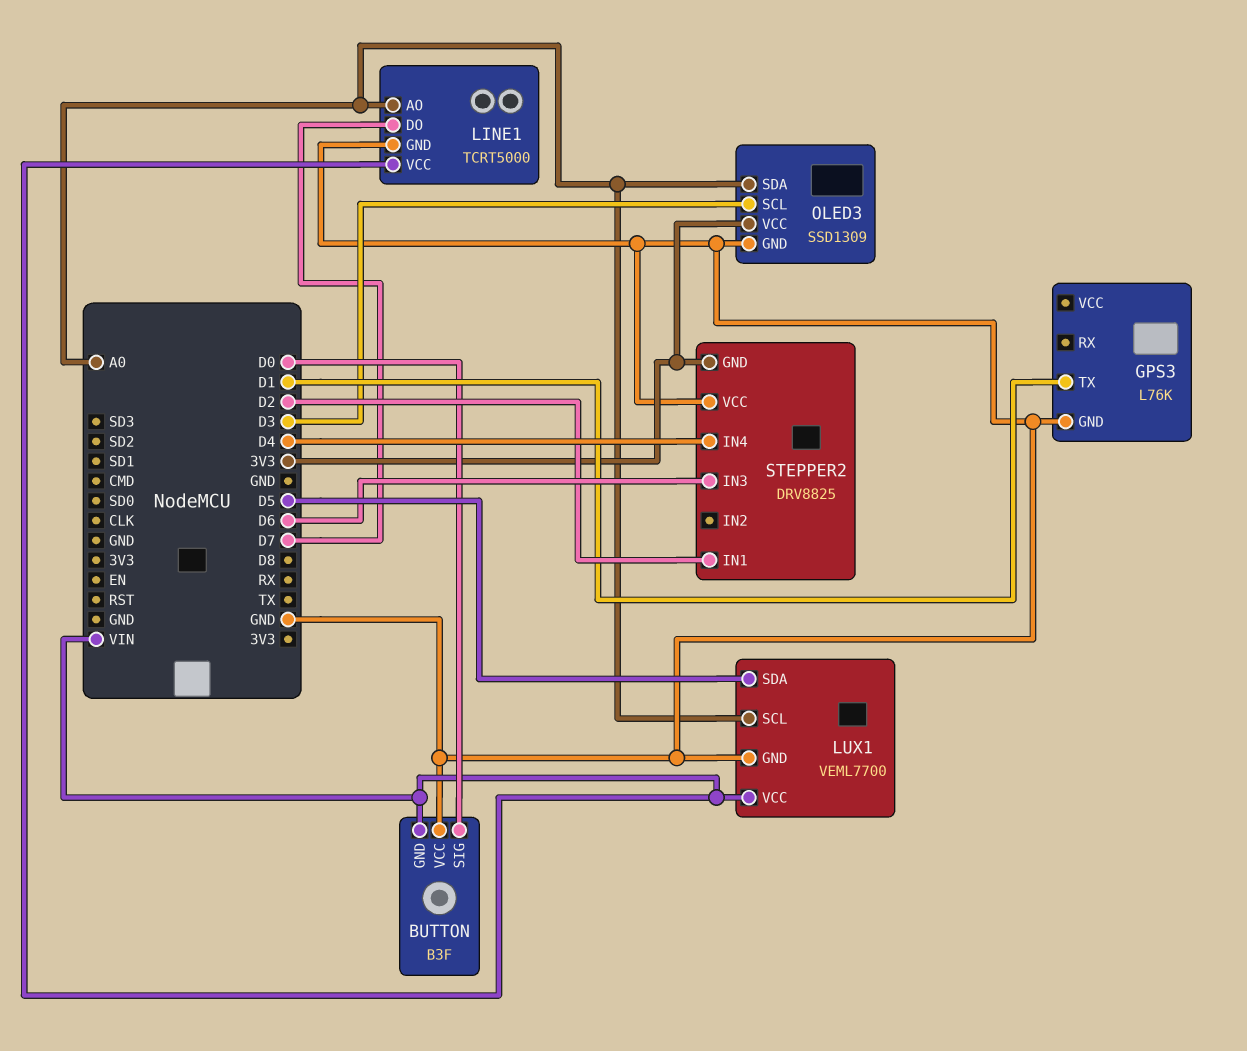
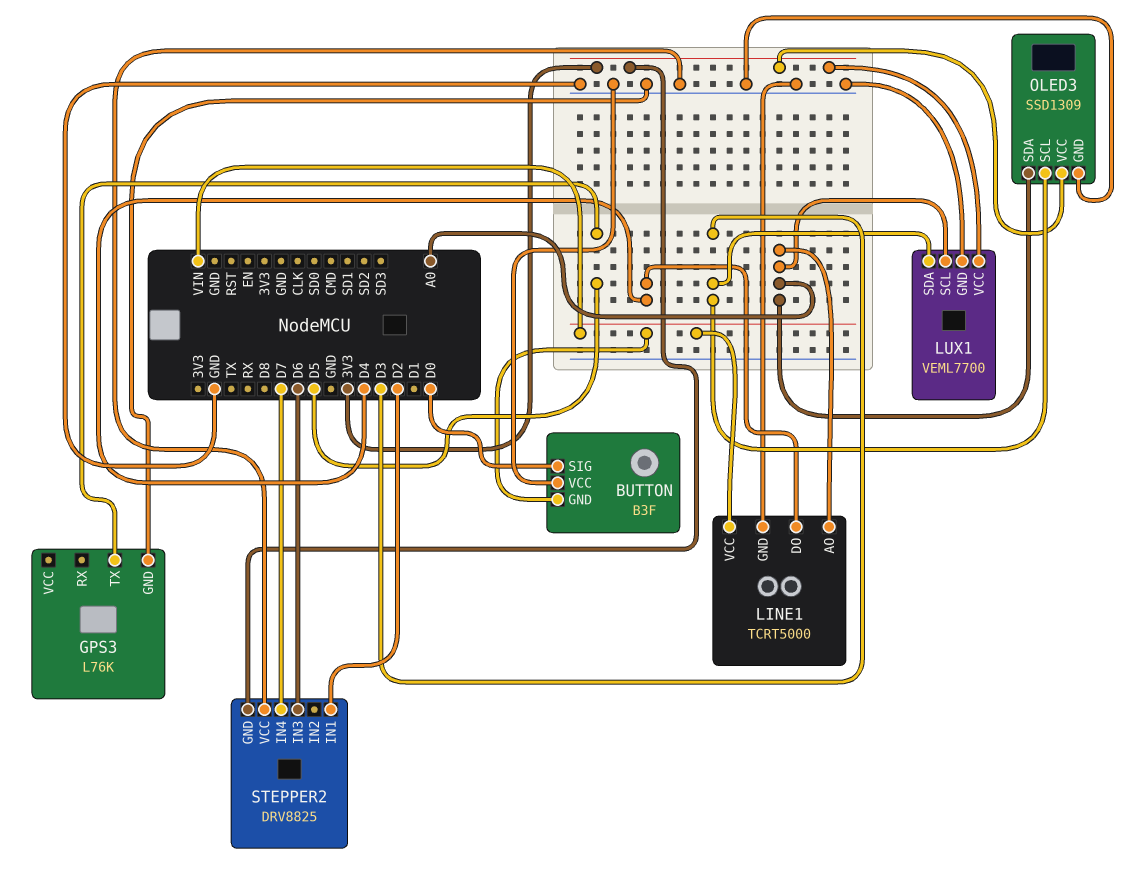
GPS3 pin TX: D1 -> D5
LINE1 pin DO: D7 -> D4
LUX1 pin SDA: D5 -> D3
LUX1 pin VCC: VIN -> 3V3
STEPPER2 pin IN4: D4 -> D7

